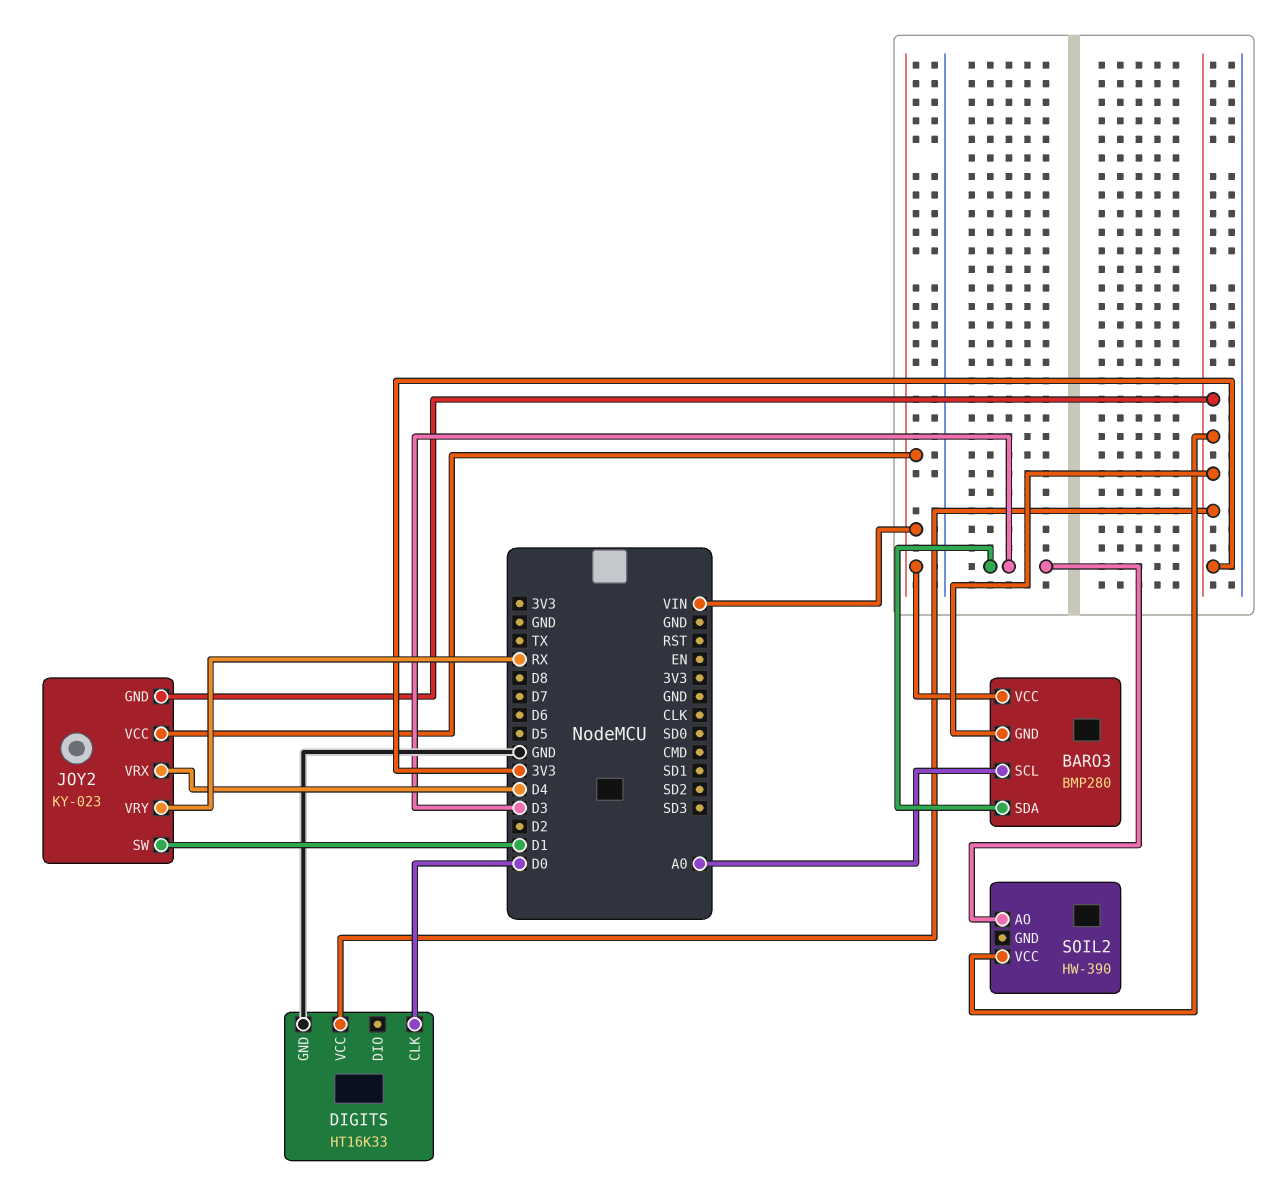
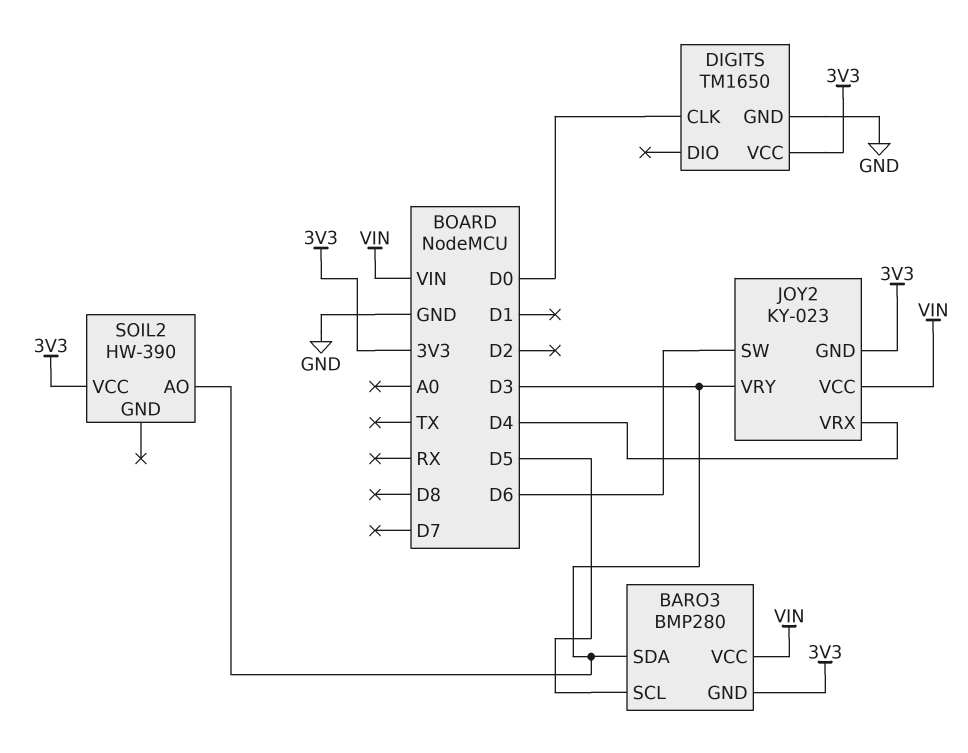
BARO3 pin SCL: A0 -> D5
DIGITS: HT16K33 -> TM1650
JOY2 pin SW: D1 -> D6
JOY2 pin VRY: RX -> D3

